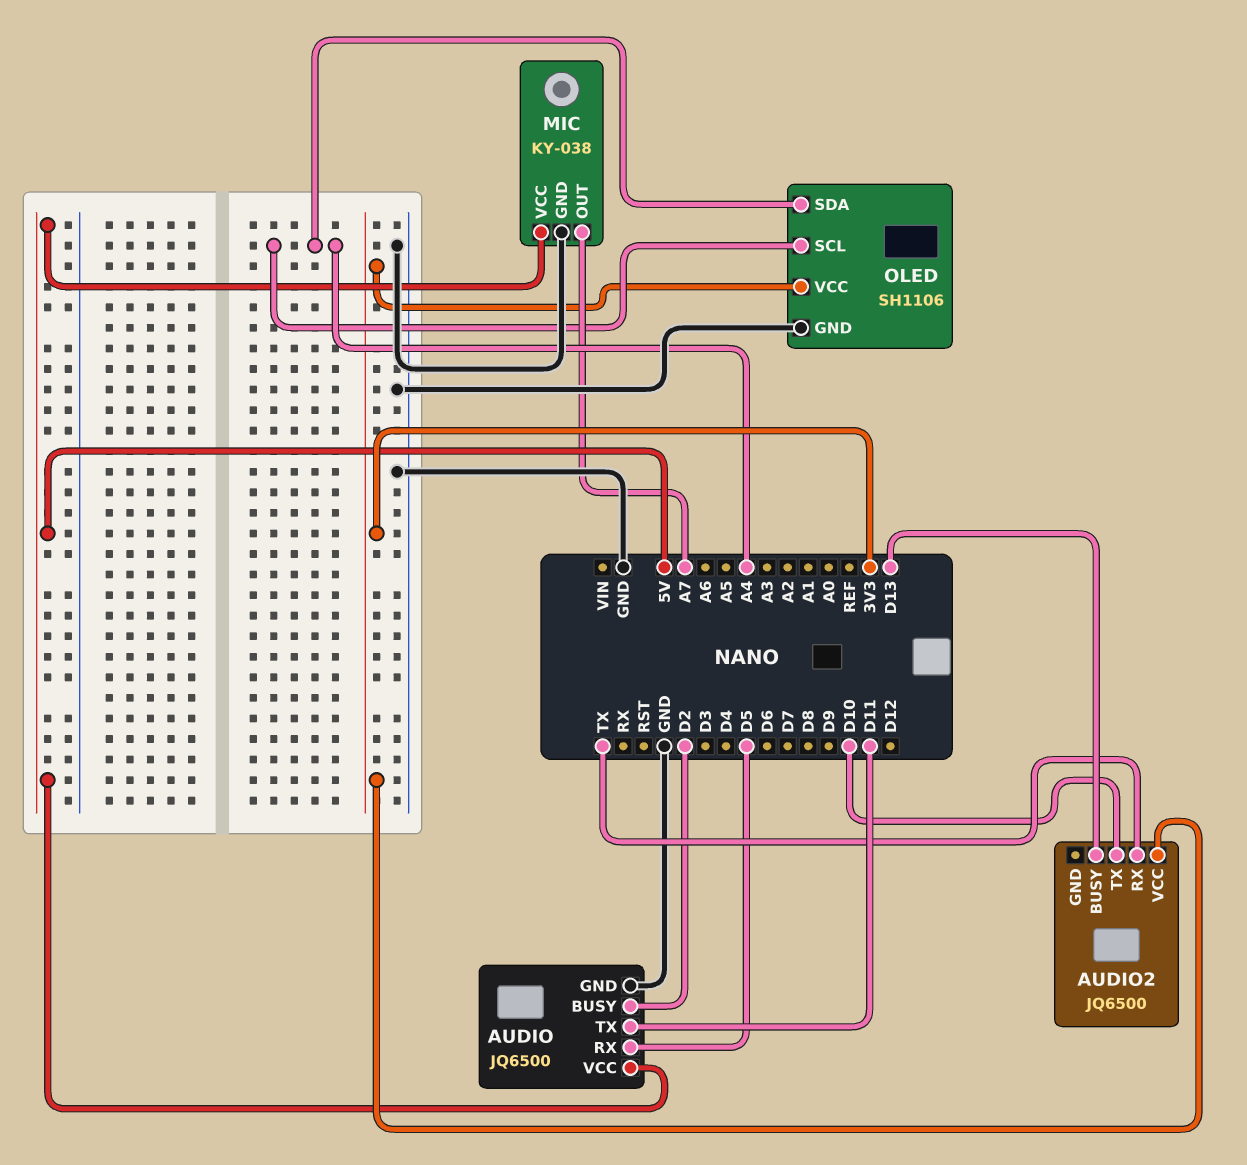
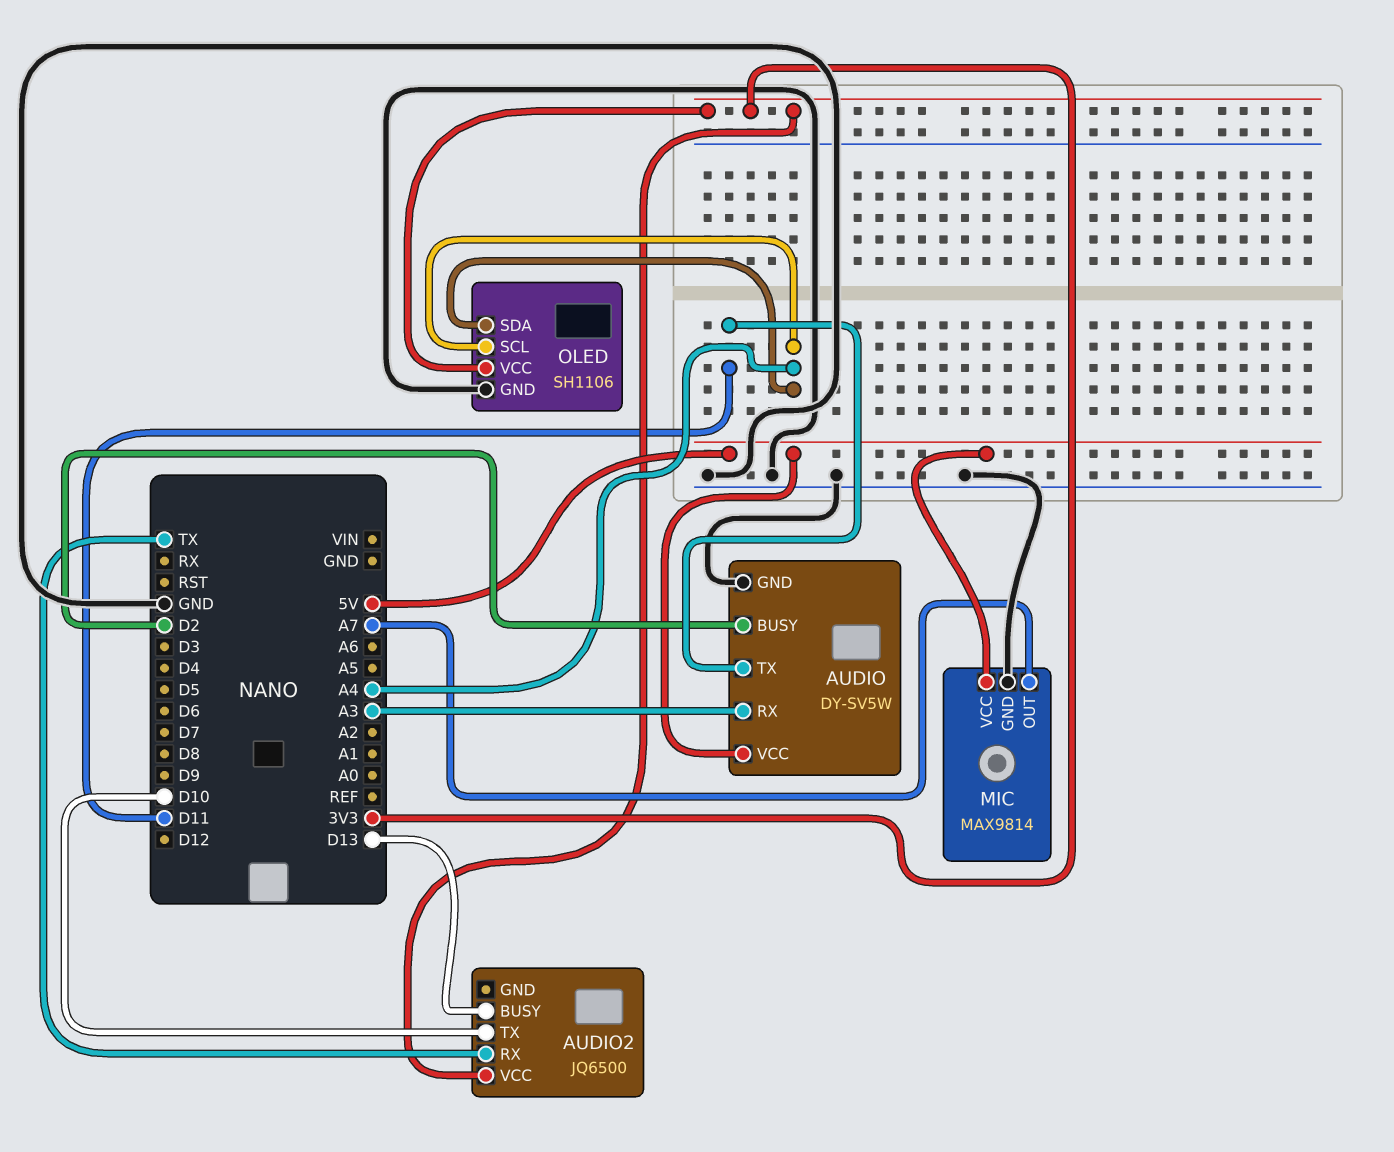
AUDIO: JQ6500 -> DY-SV5W
AUDIO pin RX: D5 -> A3
MIC: KY-038 -> MAX9814

